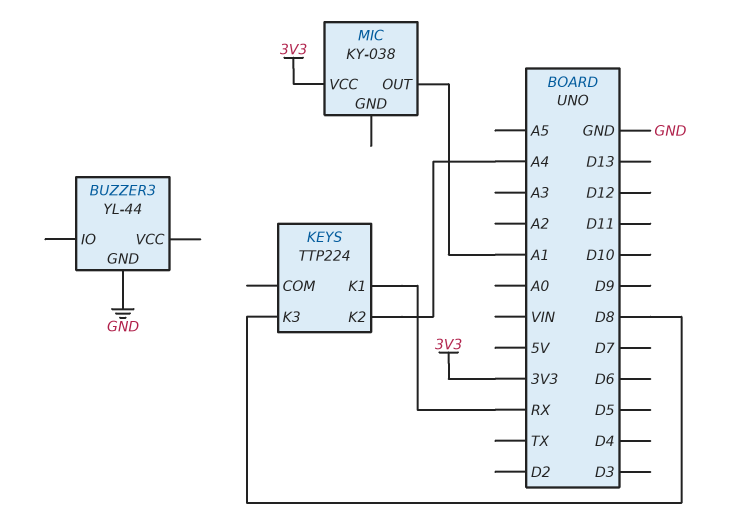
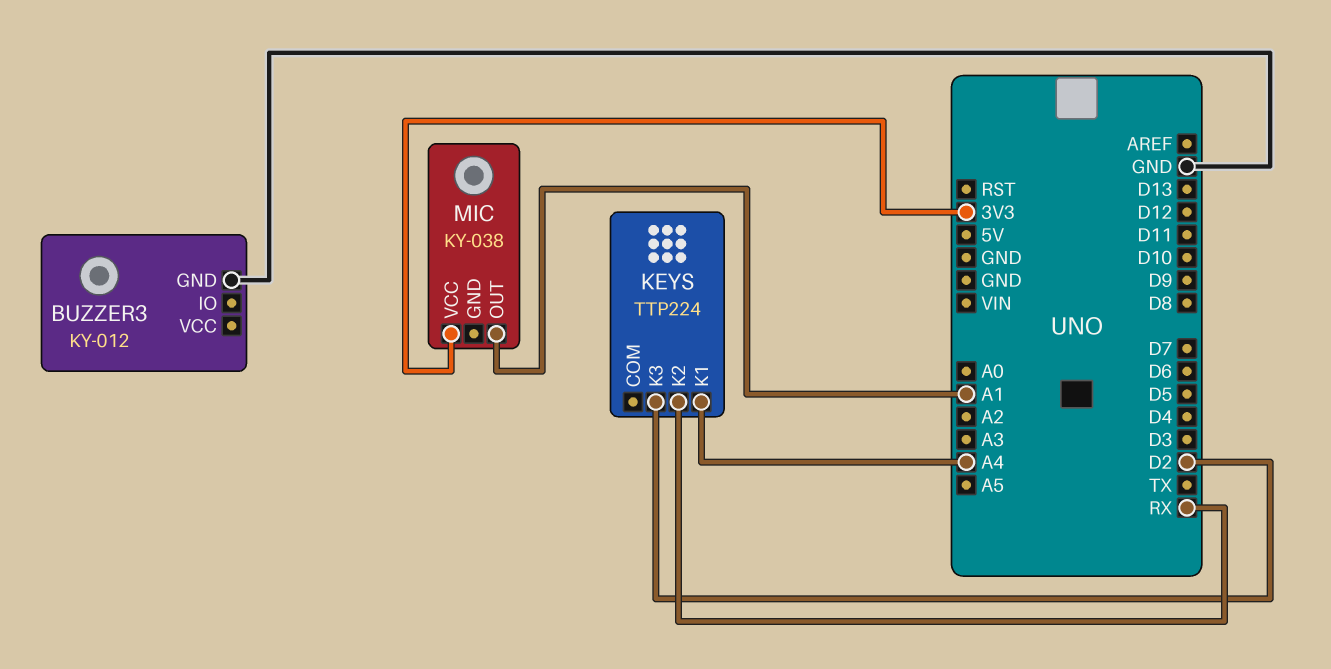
BUZZER3: YL-44 -> KY-012
KEYS pin K1: RX -> A4
KEYS pin K2: A4 -> RX
KEYS pin K3: D8 -> D2

